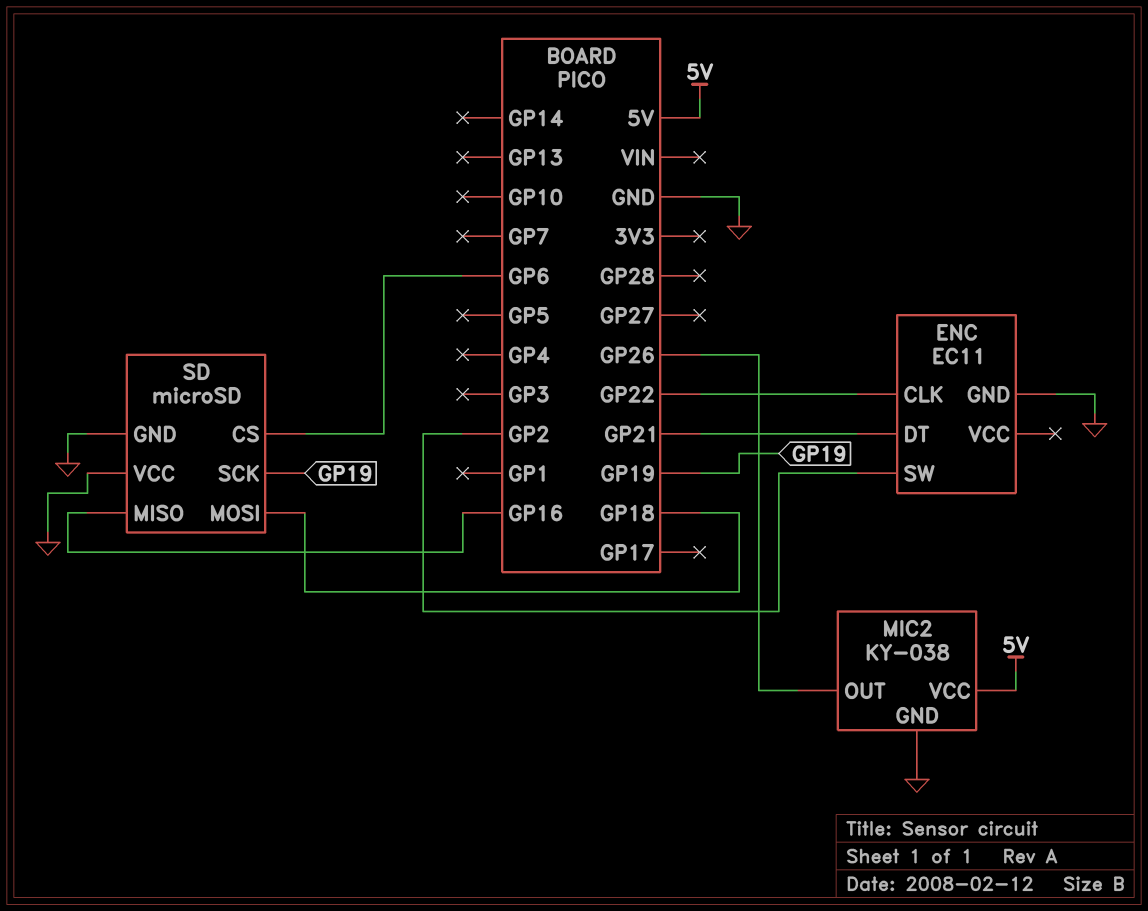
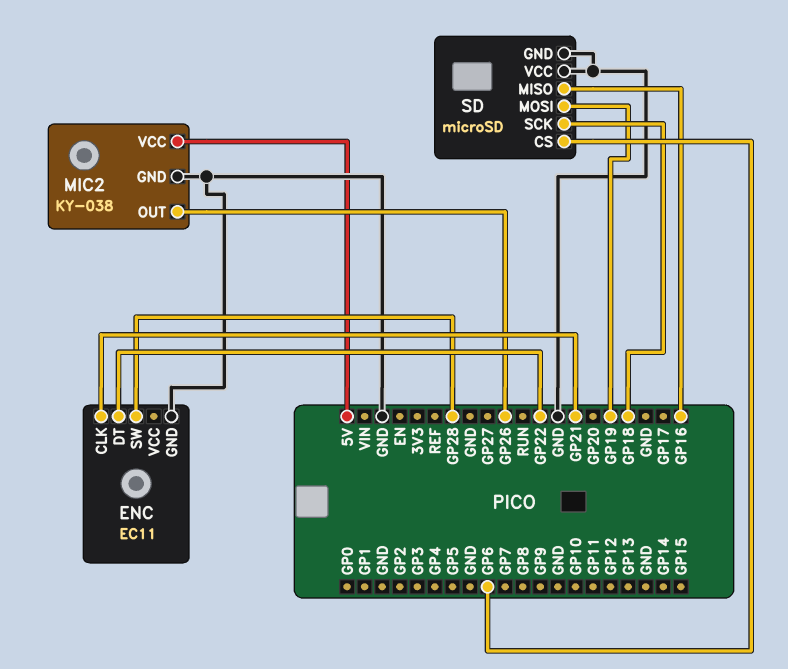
ENC pin CLK: GP22 -> GP21
ENC pin DT: GP21 -> GP22
ENC pin SW: GP2 -> GP28
SD pin MOSI: GP18 -> GP19
SD pin SCK: GP19 -> GP18

